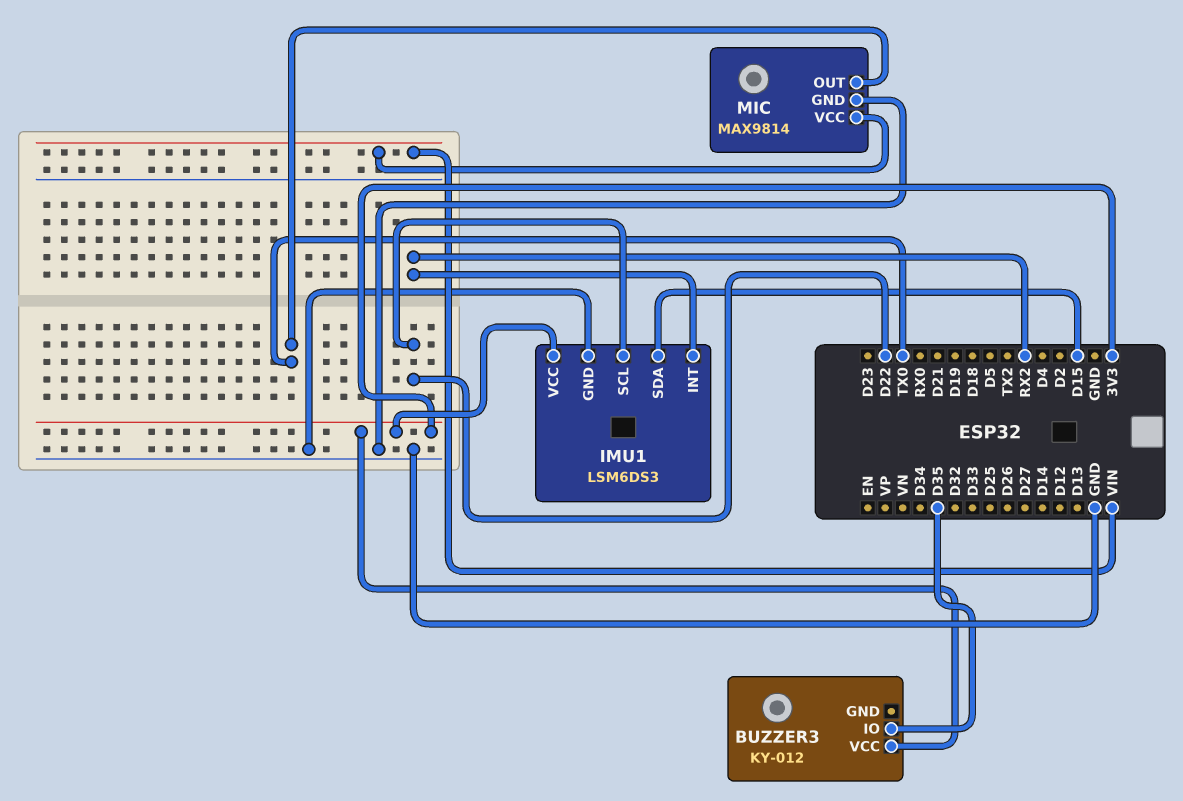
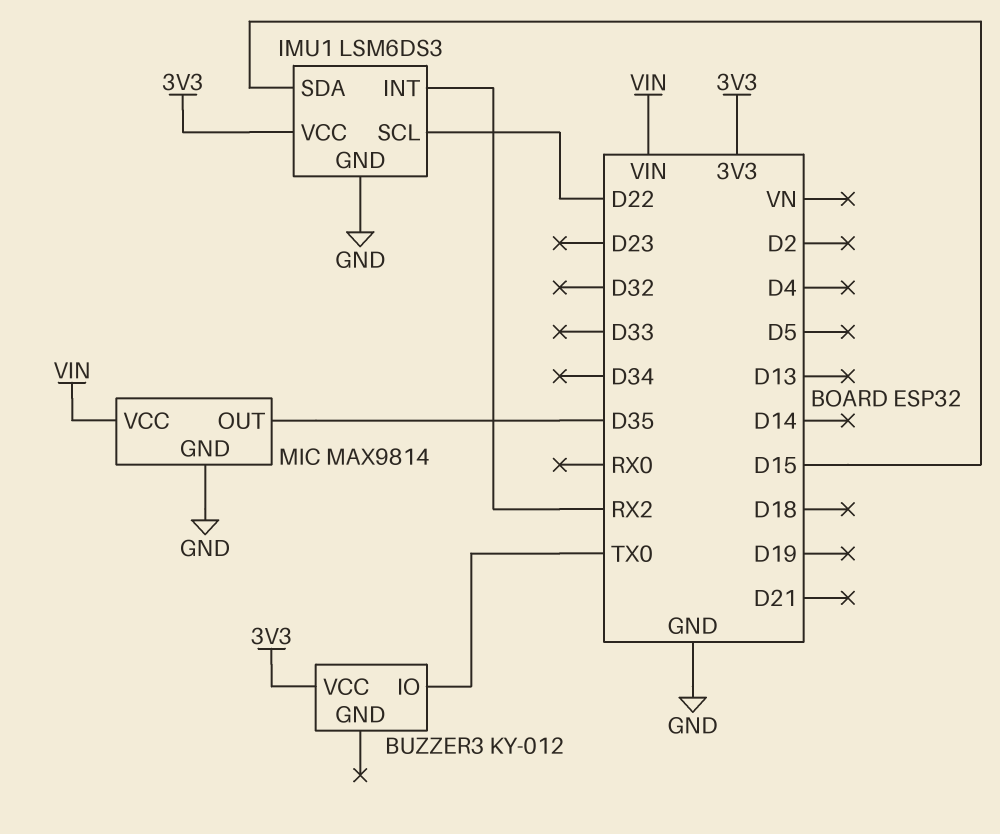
BUZZER3 pin IO: D35 -> TX0
MIC pin OUT: TX0 -> D35

